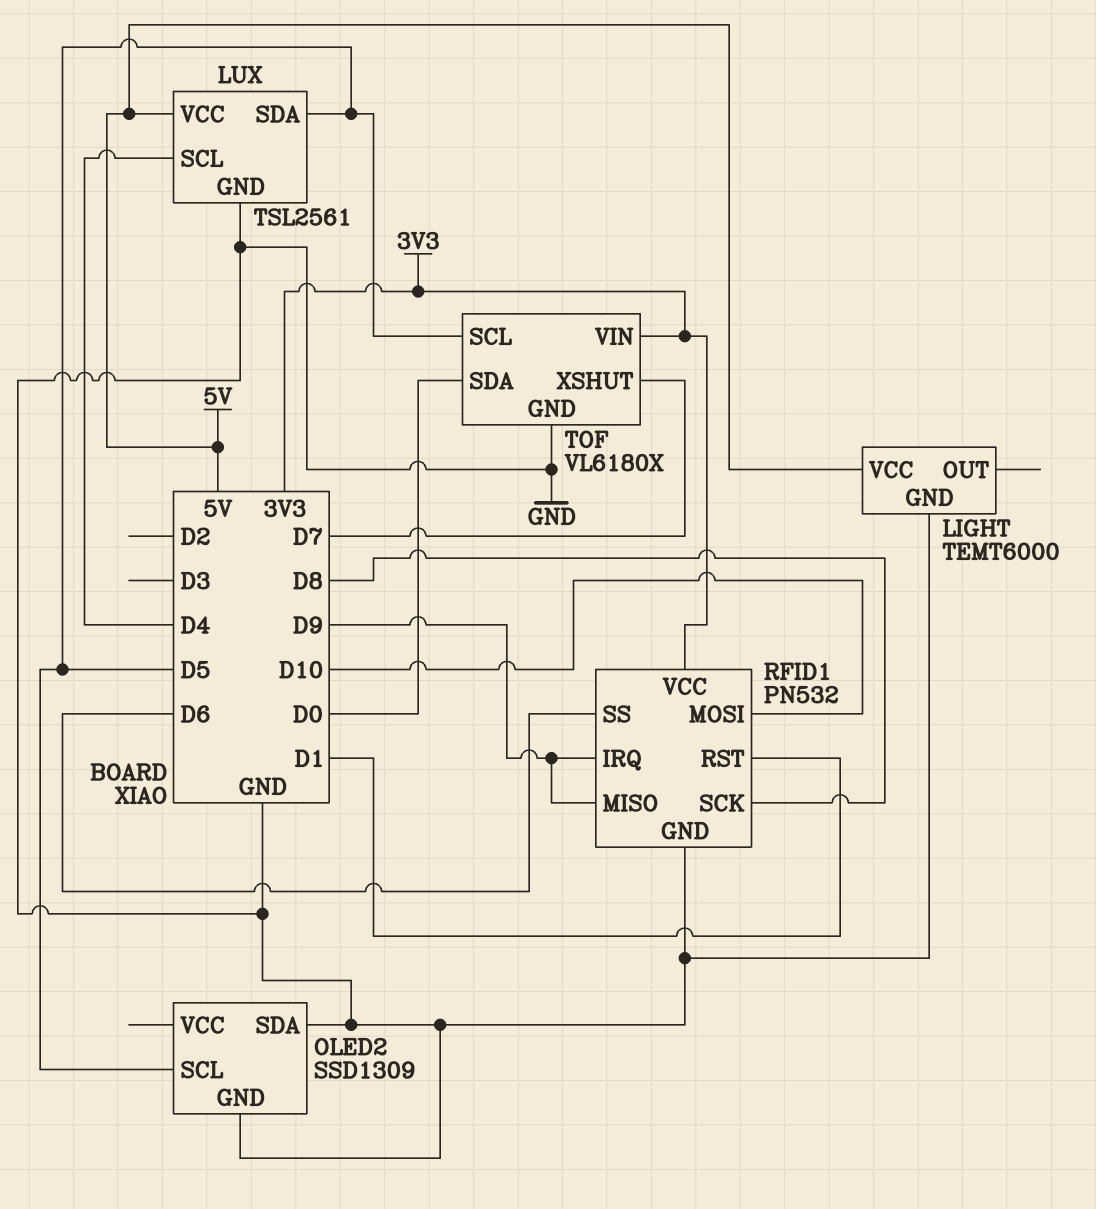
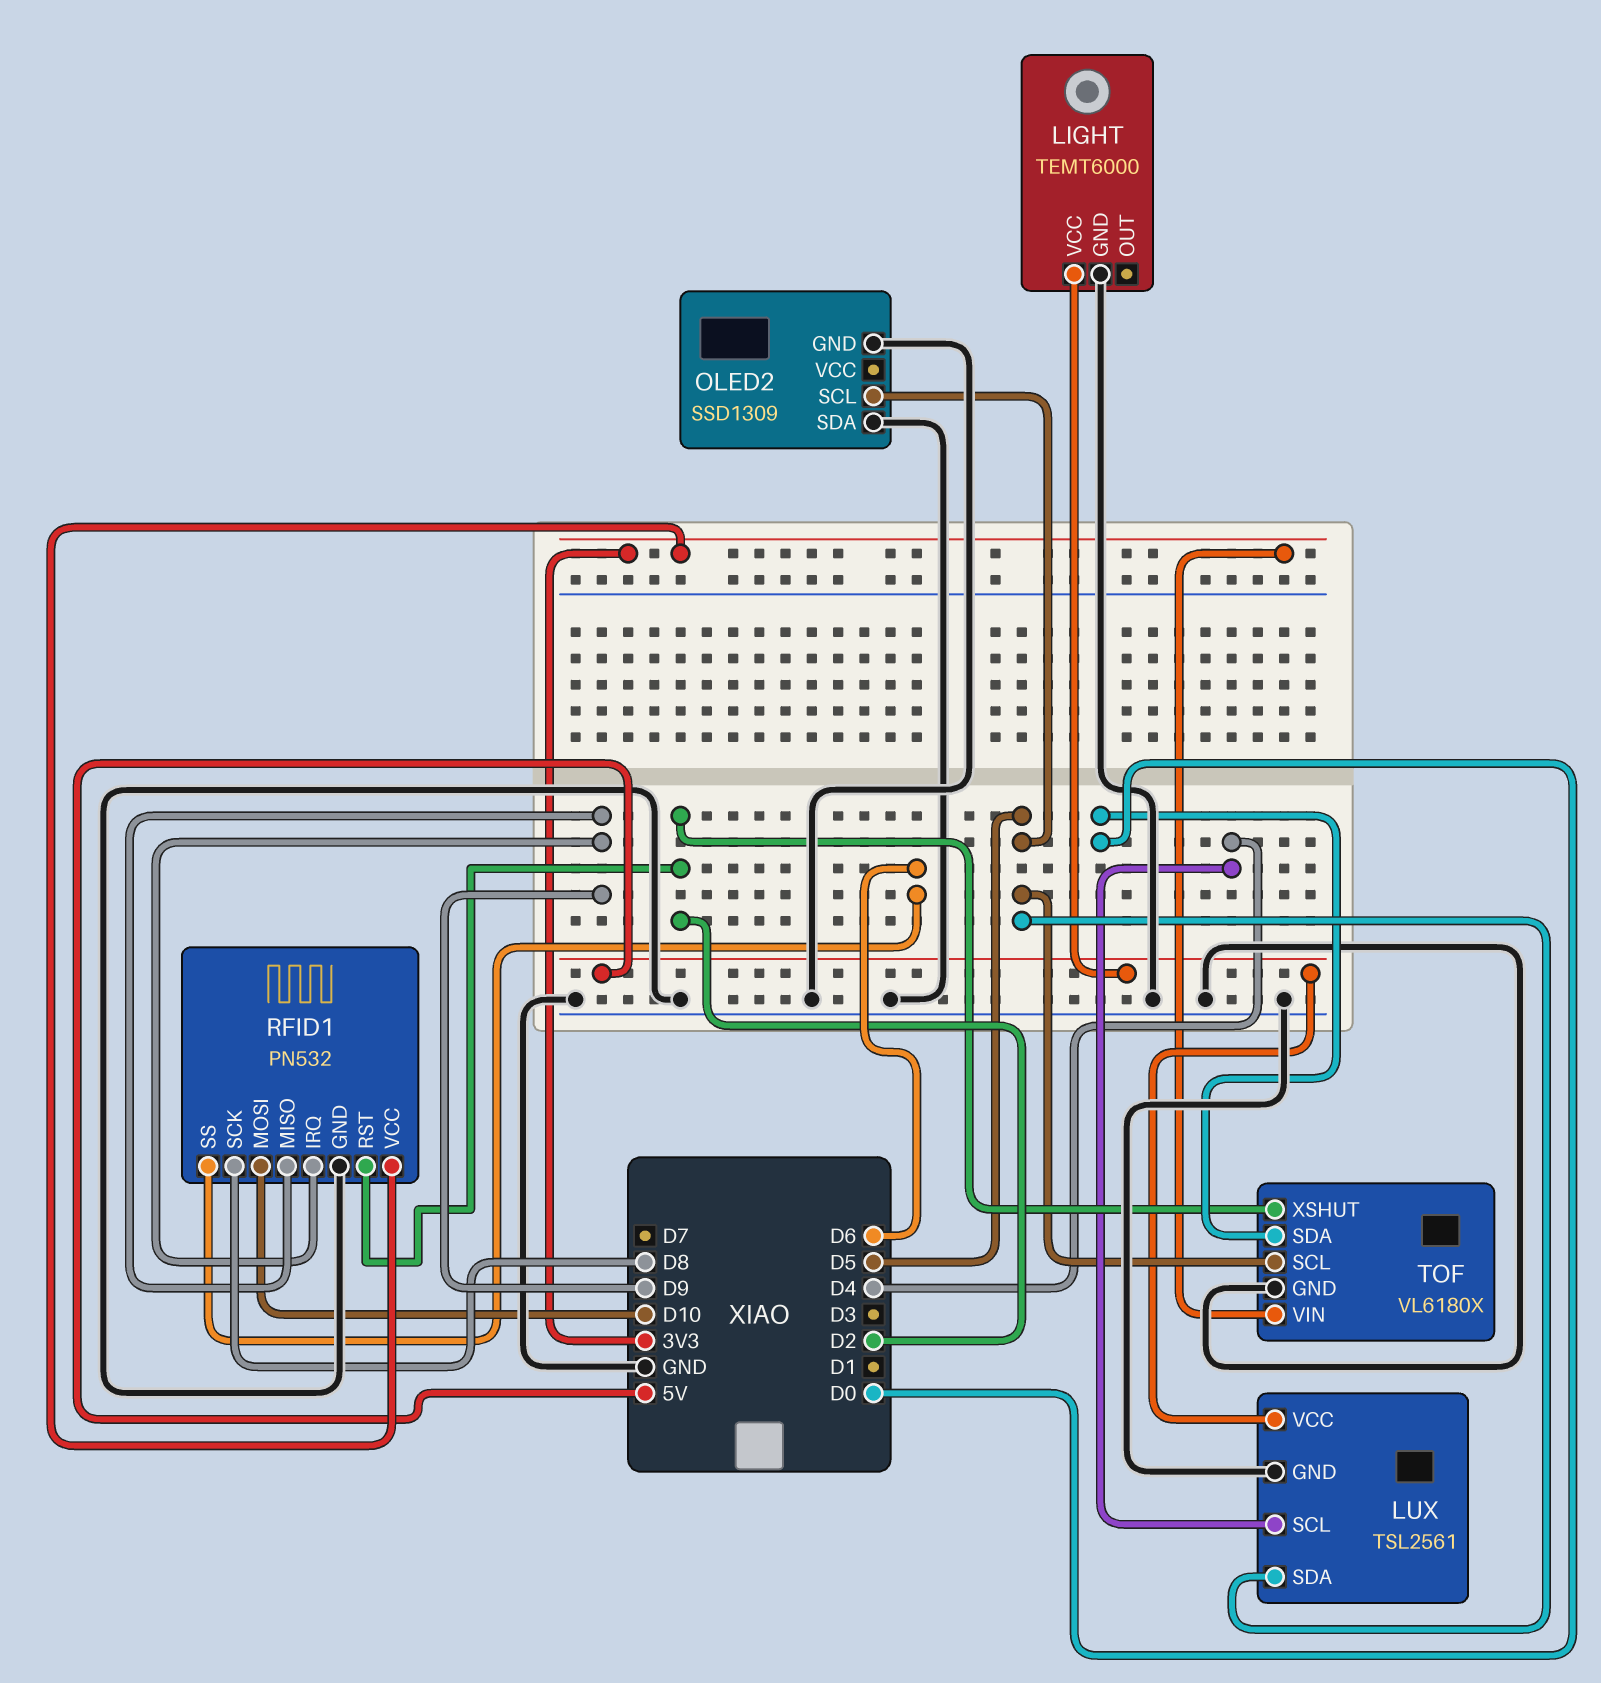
RFID1 pin RST: D1 -> D2
TOF pin XSHUT: D7 -> D2

